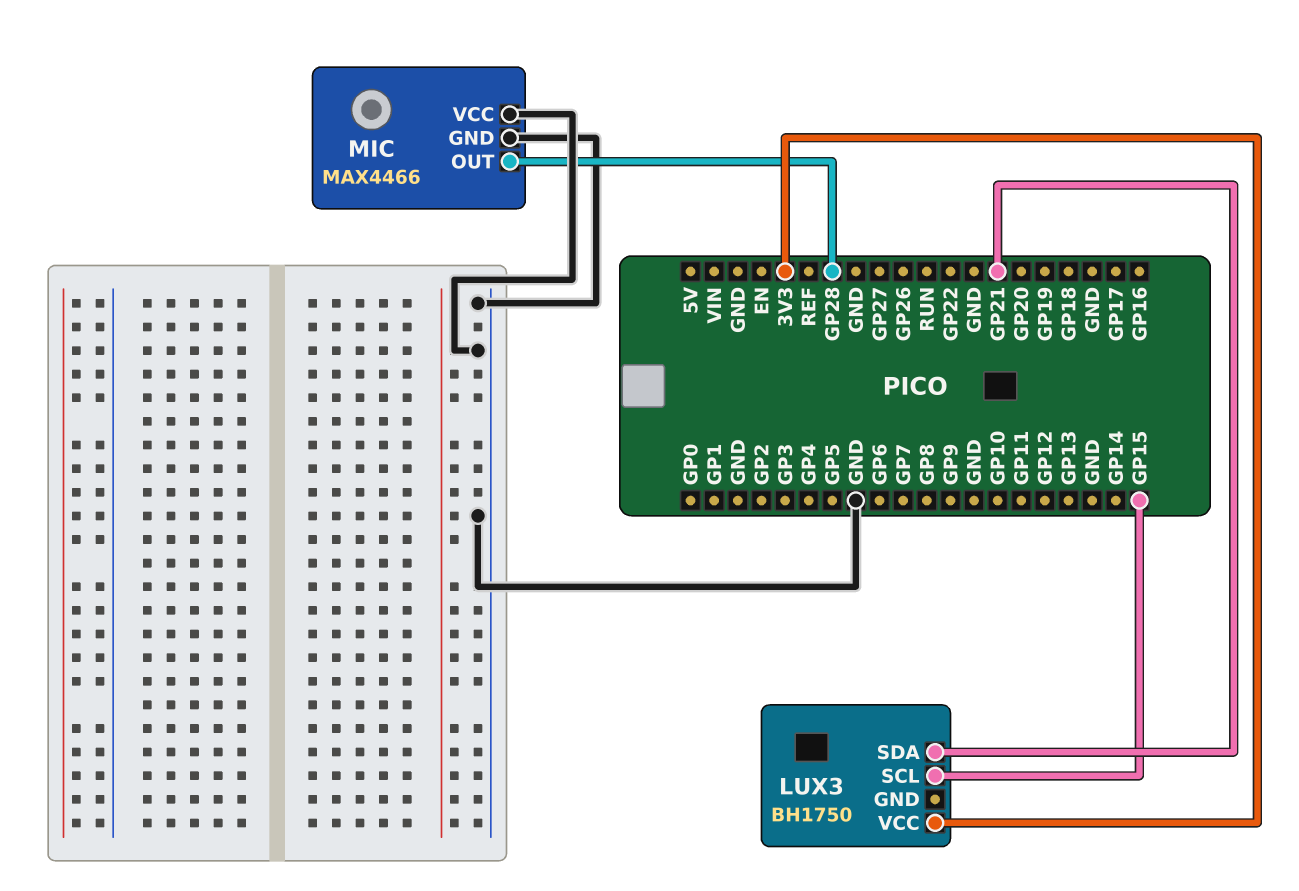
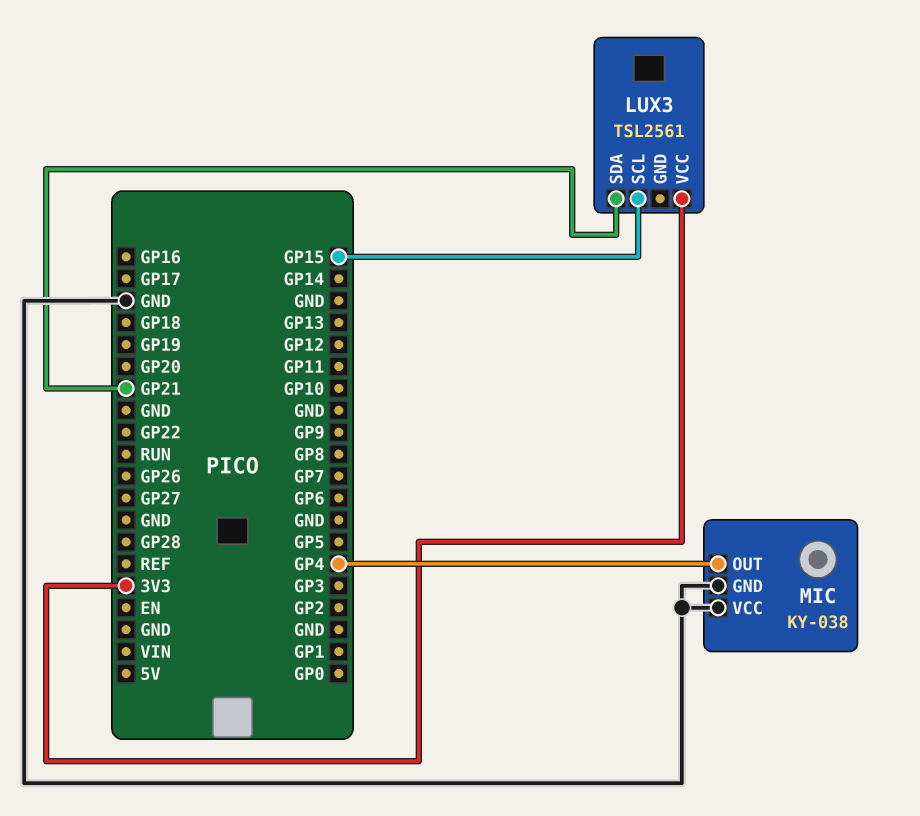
LUX3: BH1750 -> TSL2561
MIC: MAX4466 -> KY-038
MIC pin OUT: GP28 -> GP4

